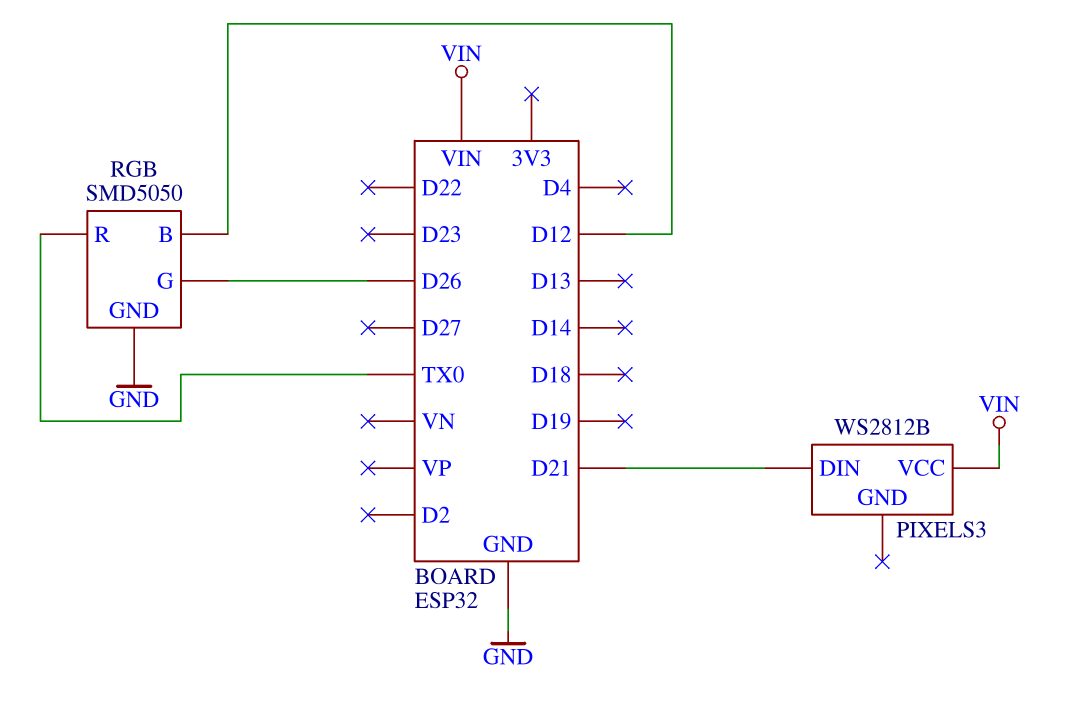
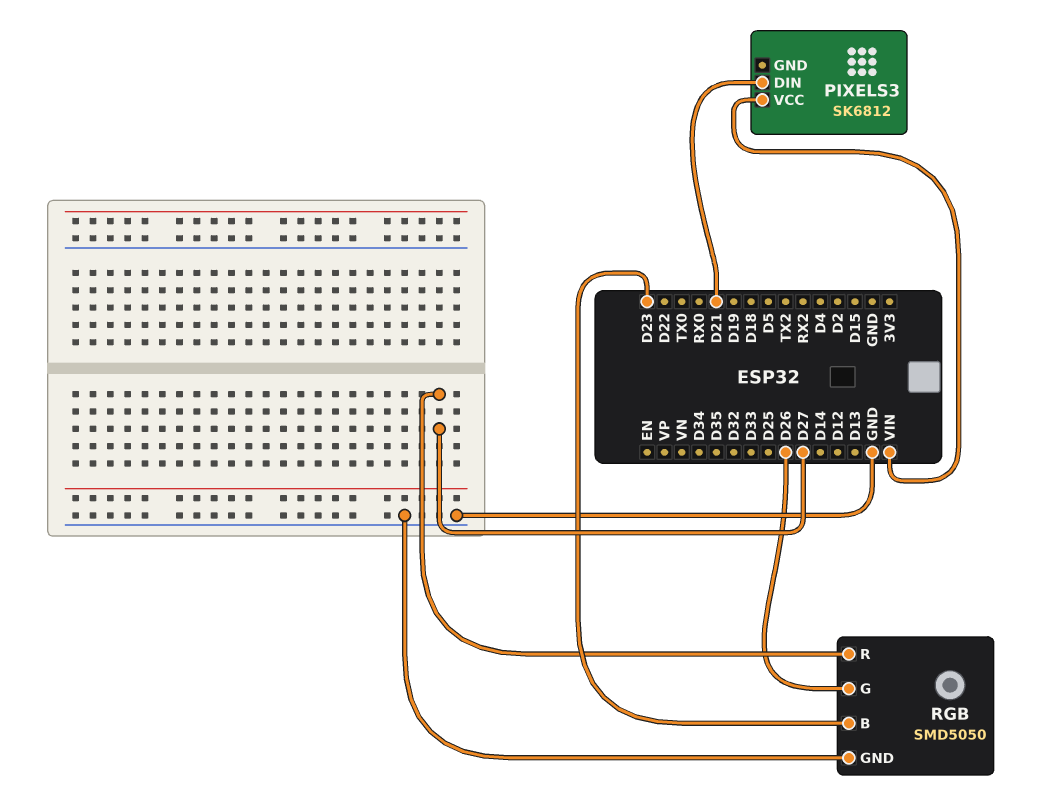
PIXELS3: WS2812B -> SK6812
RGB pin B: D12 -> D23
RGB pin R: TX0 -> D27

